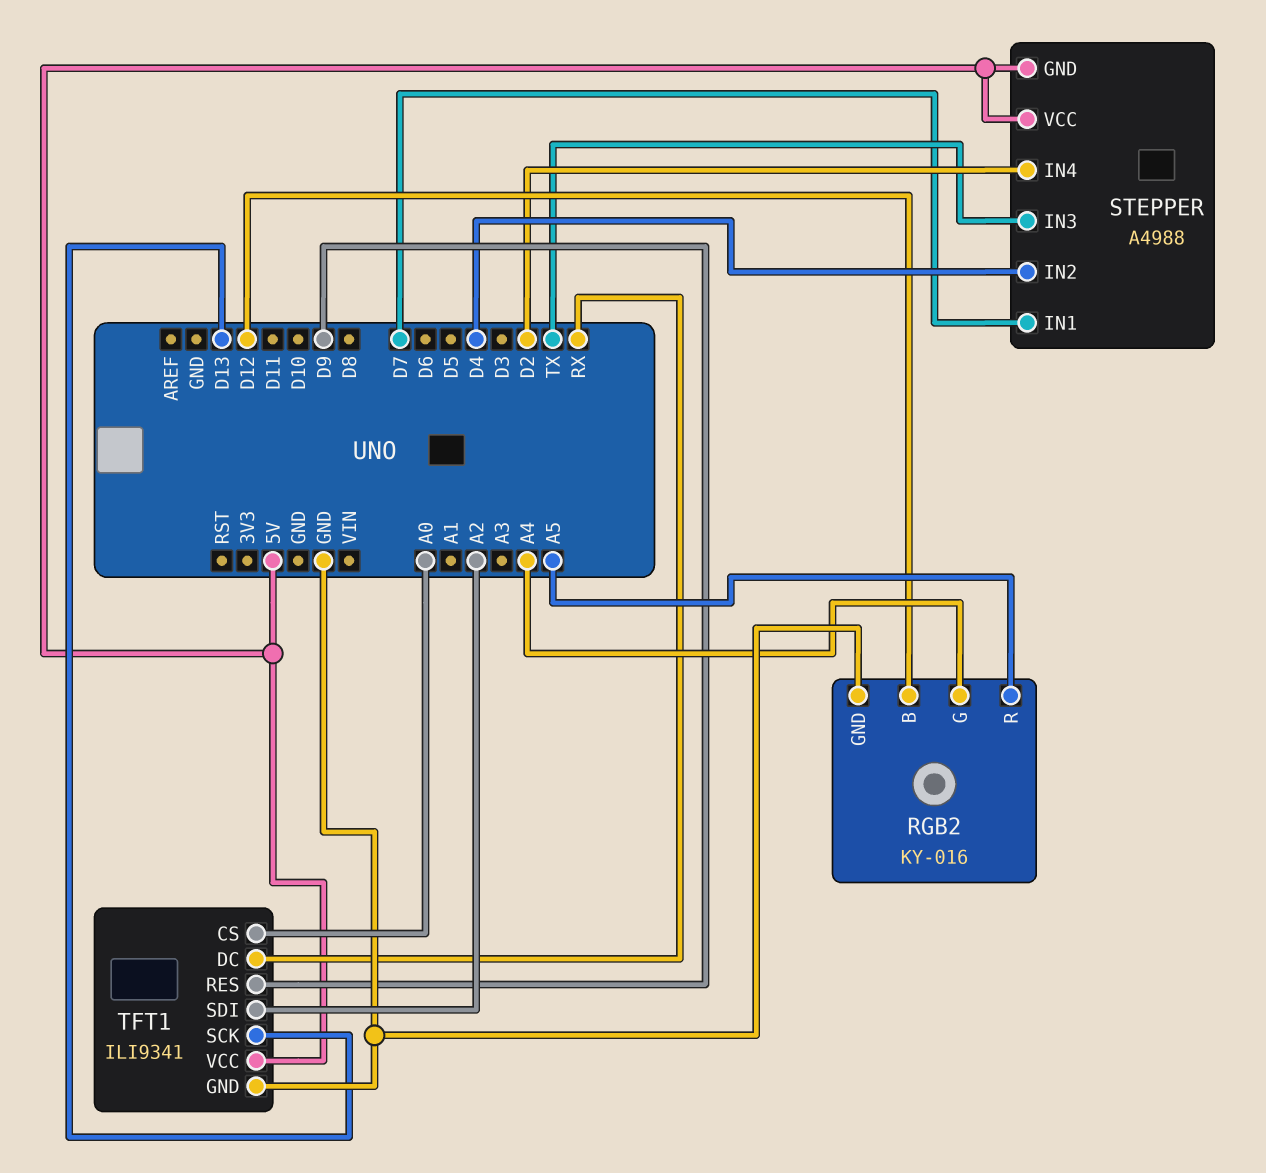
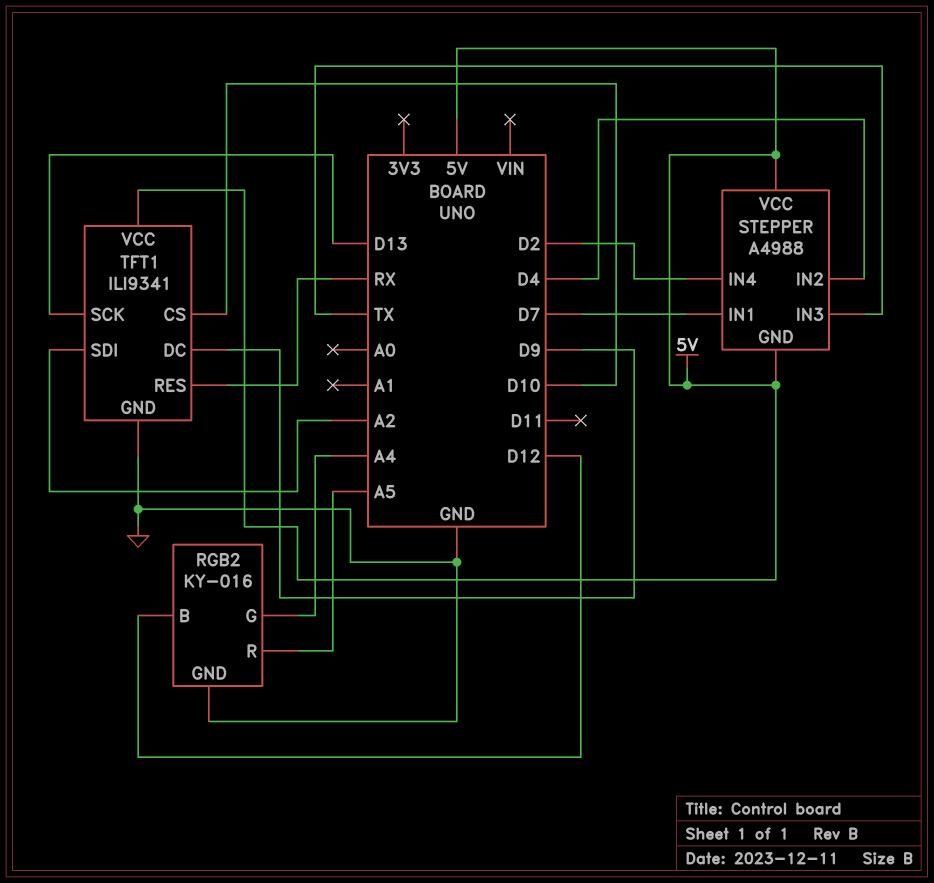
TFT1 pin CS: A0 -> D10
TFT1 pin DC: RX -> D9
TFT1 pin RES: D9 -> RX

